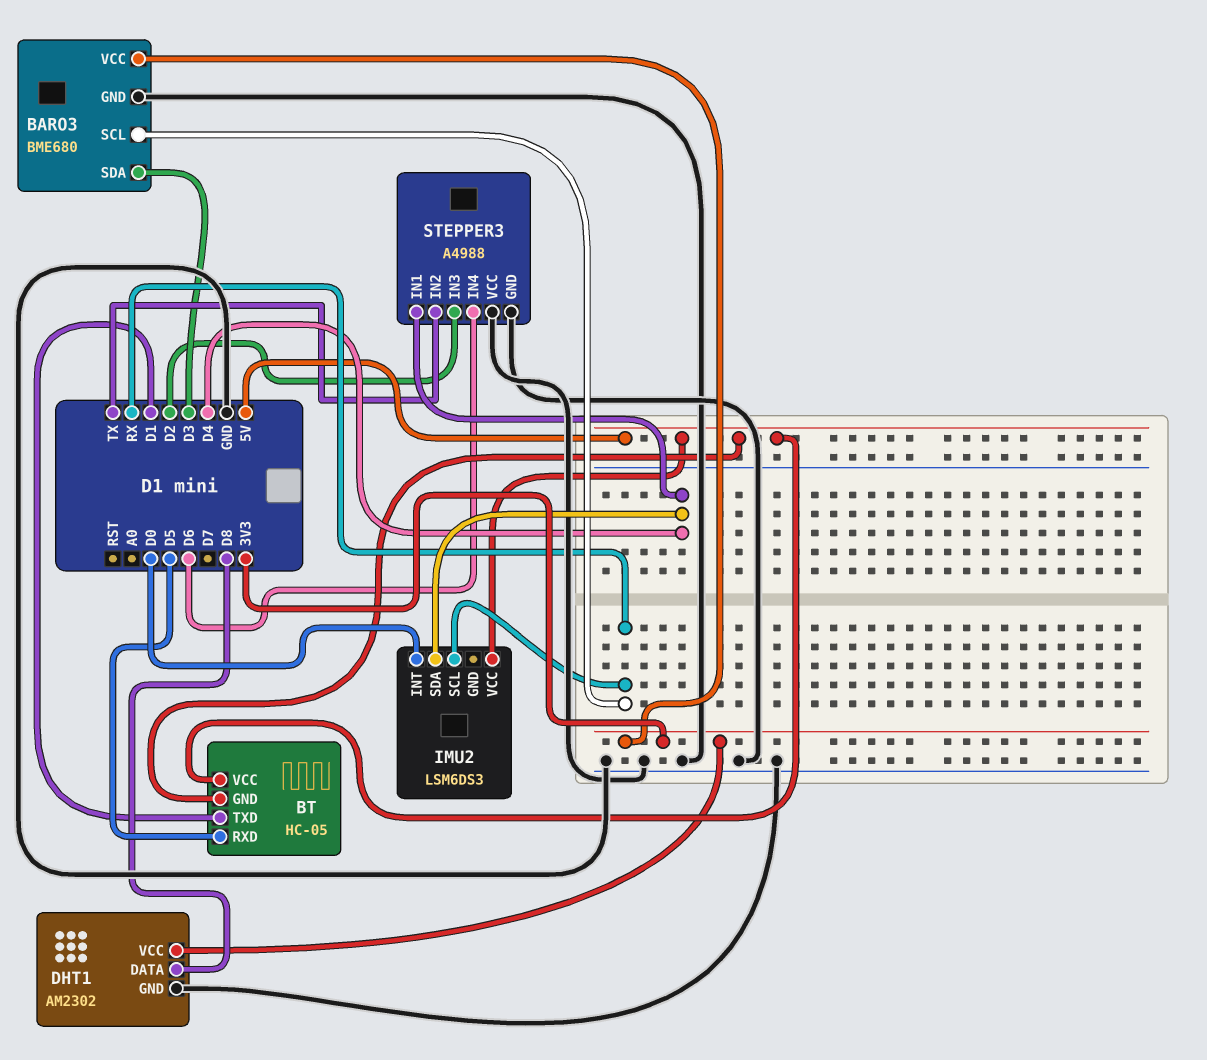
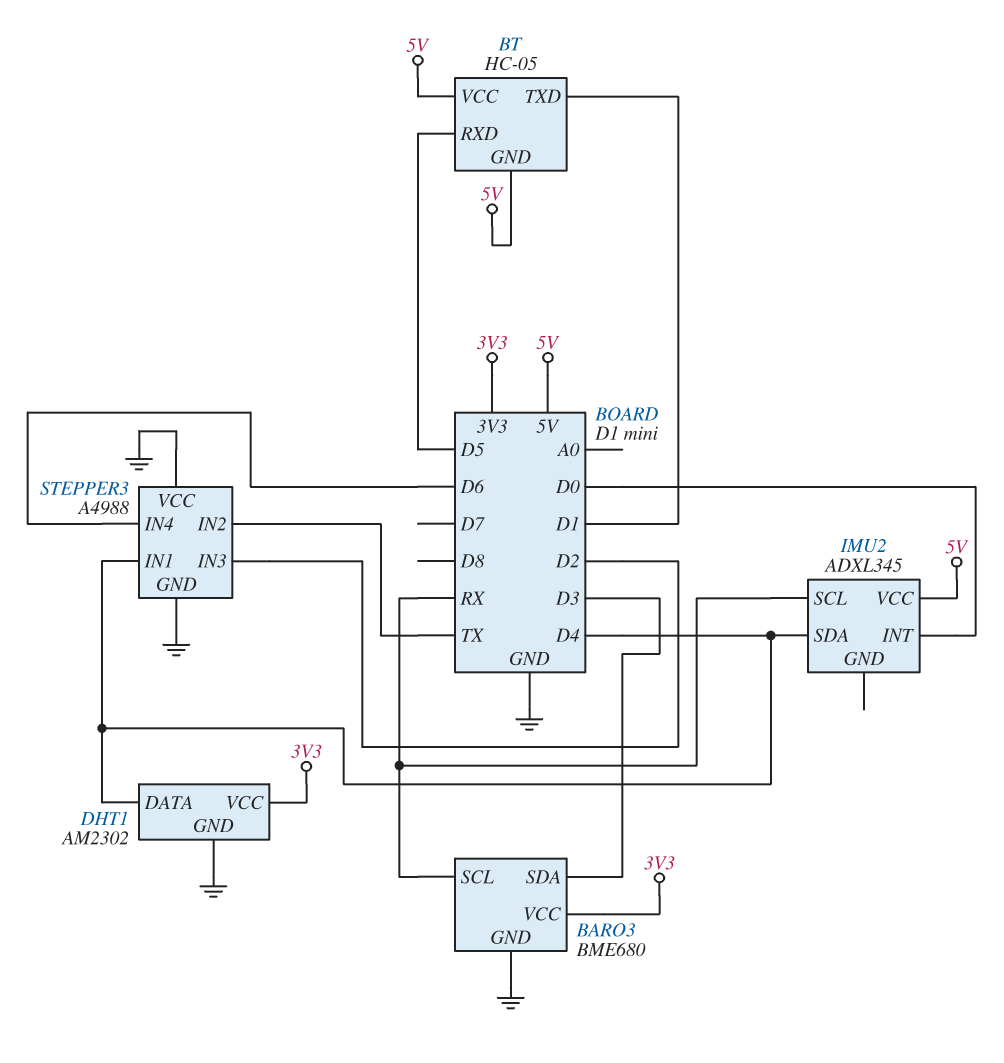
DHT1 pin DATA: D8 -> D4
IMU2: LSM6DS3 -> ADXL345

